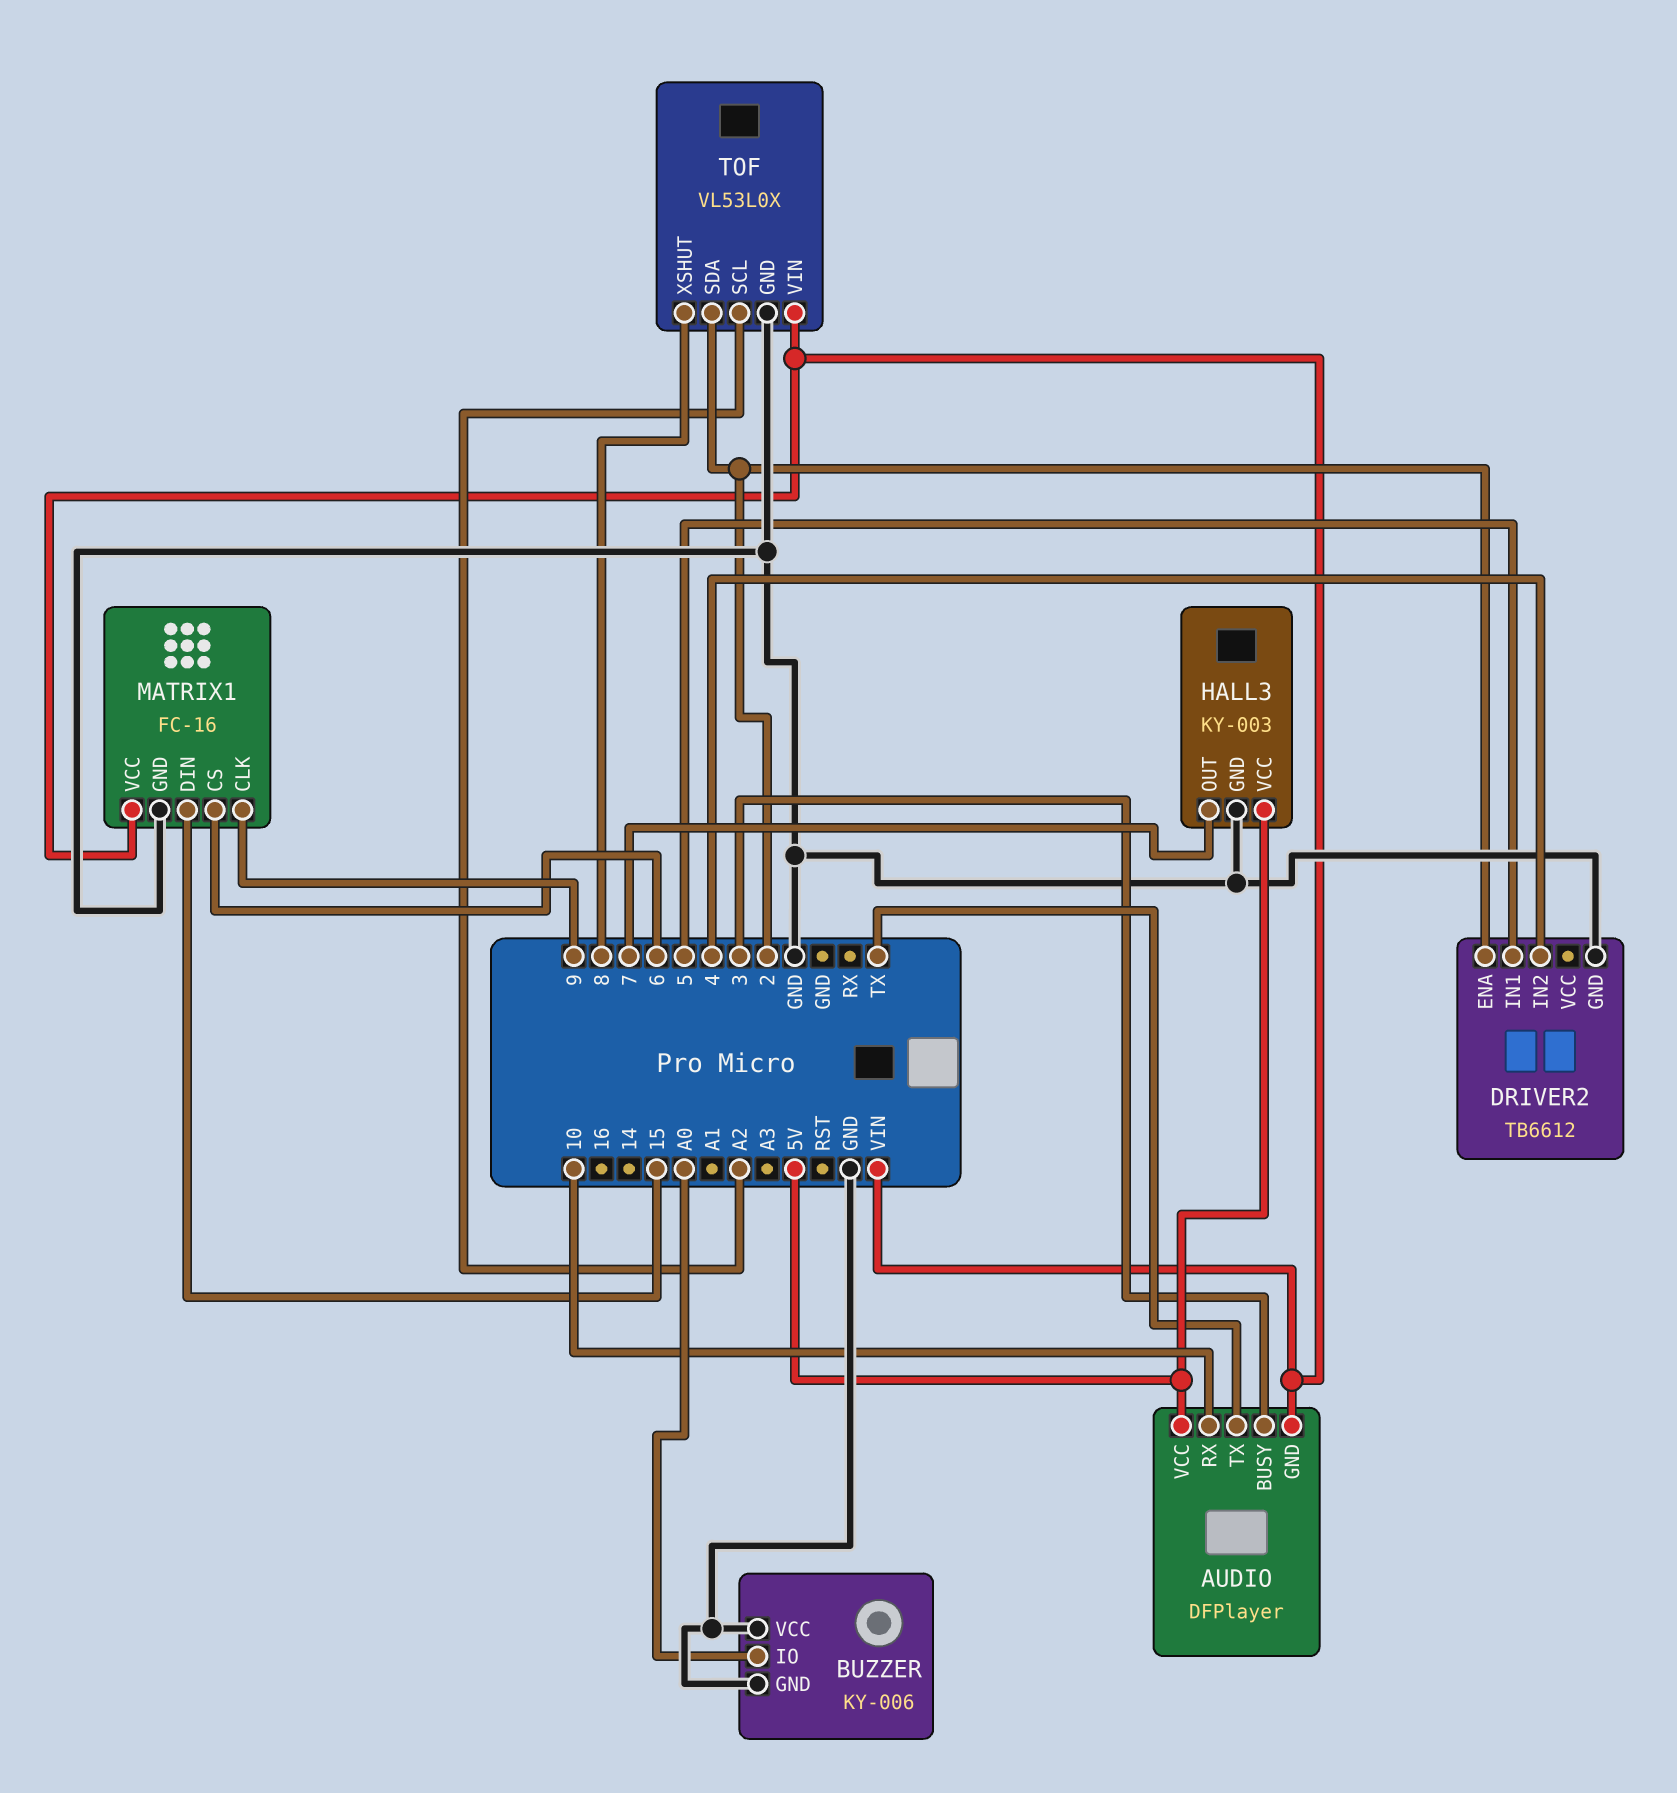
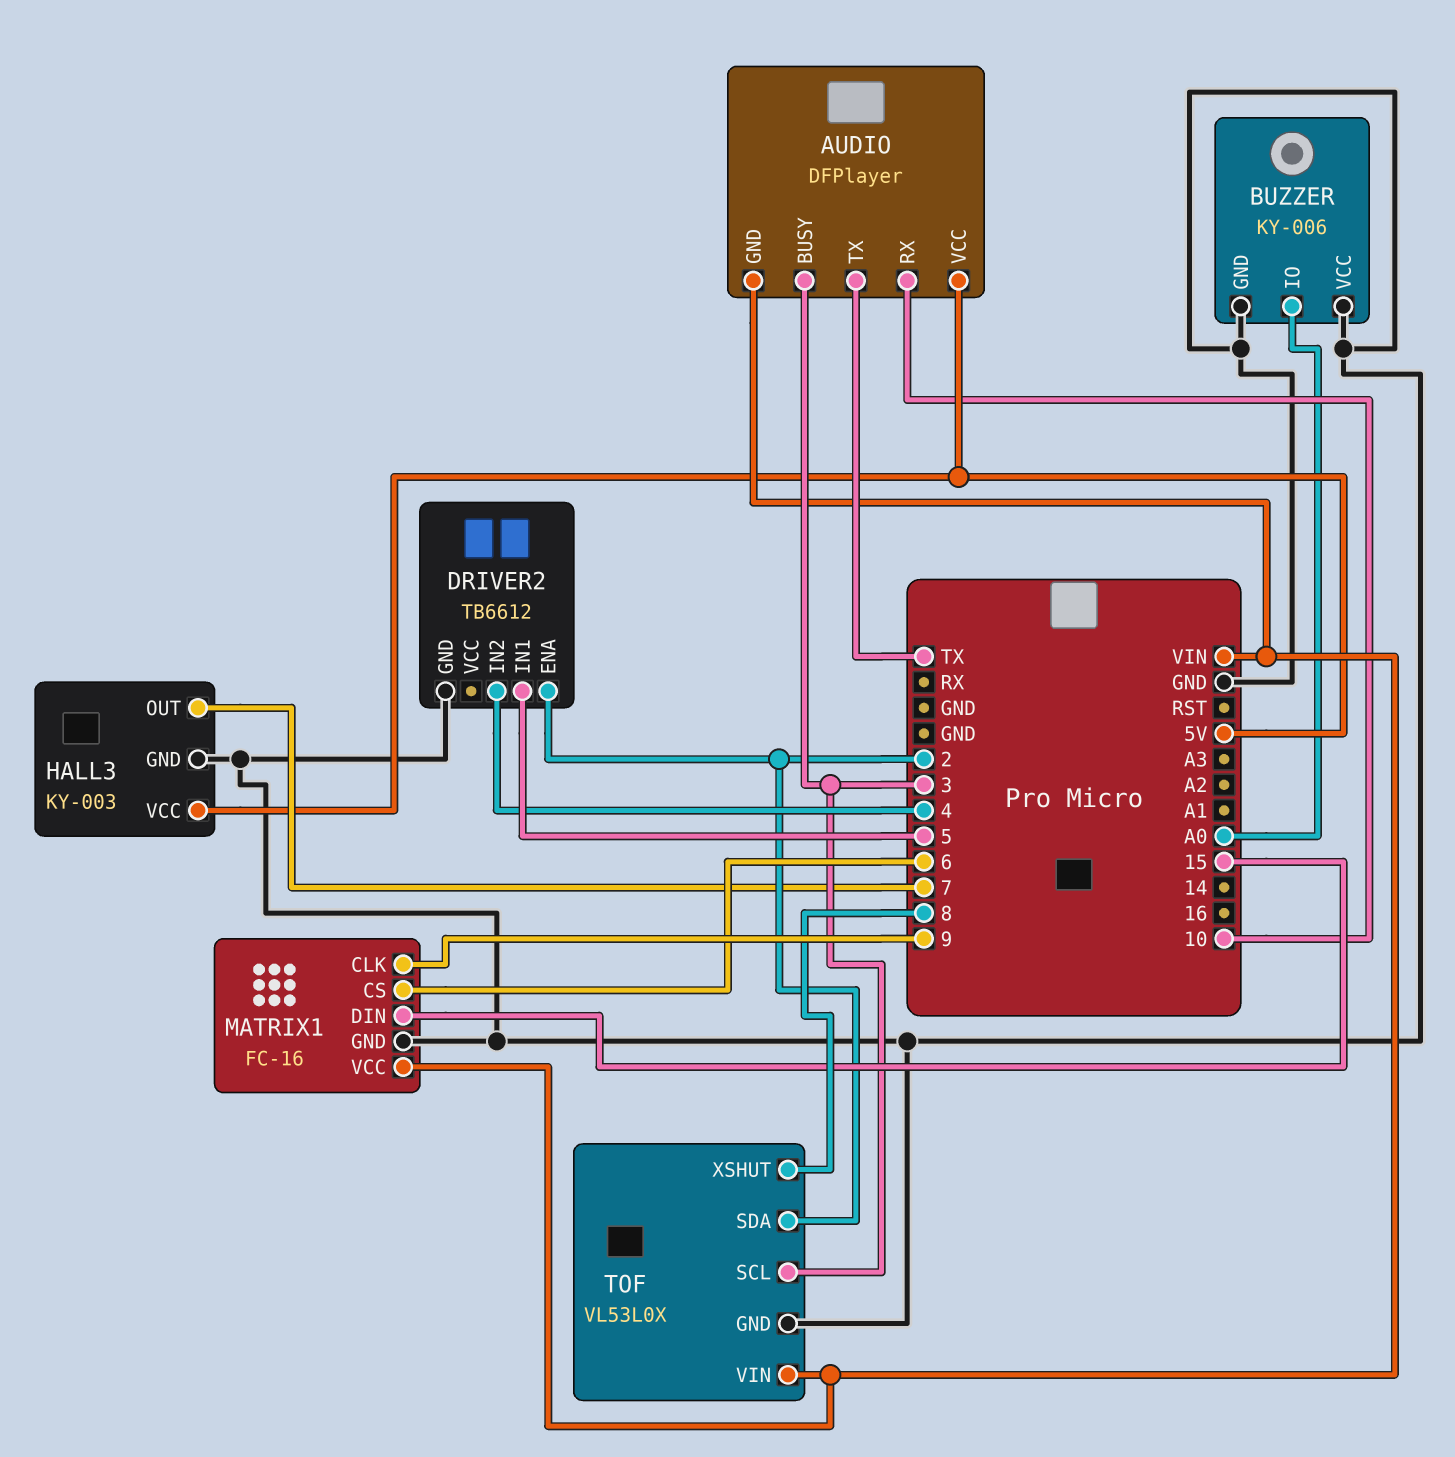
TOF pin SCL: A2 -> 3

